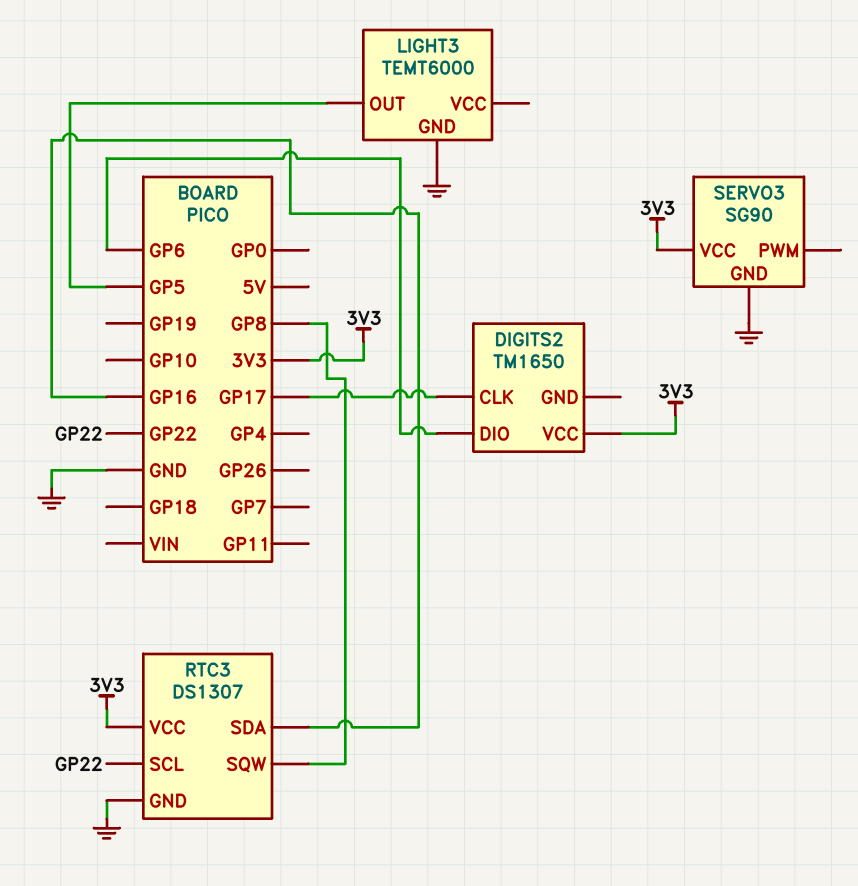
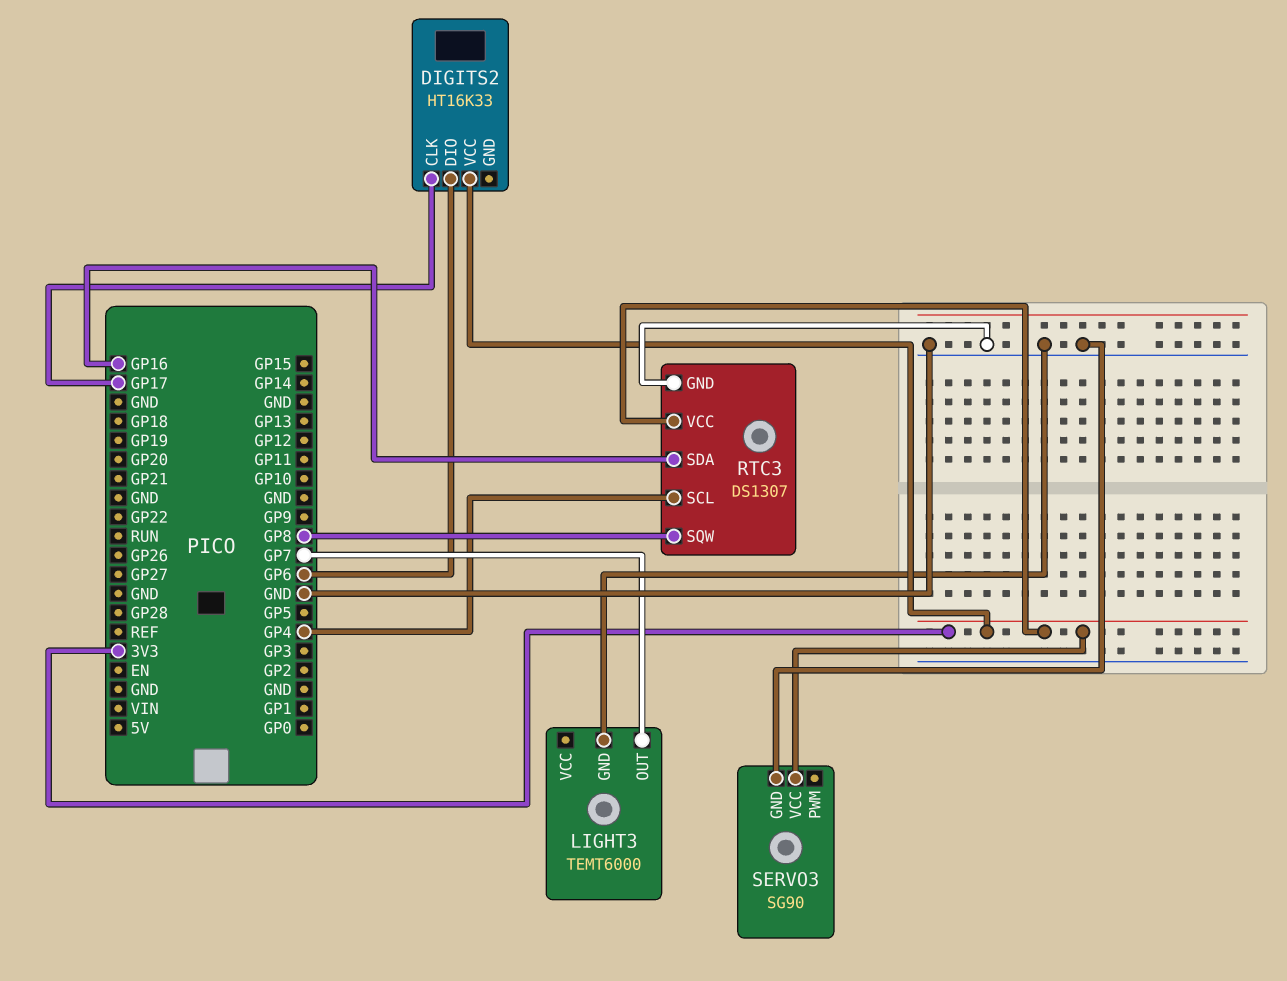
DIGITS2: TM1650 -> HT16K33
LIGHT3 pin OUT: GP5 -> GP7
RTC3 pin SCL: GP22 -> GP4

